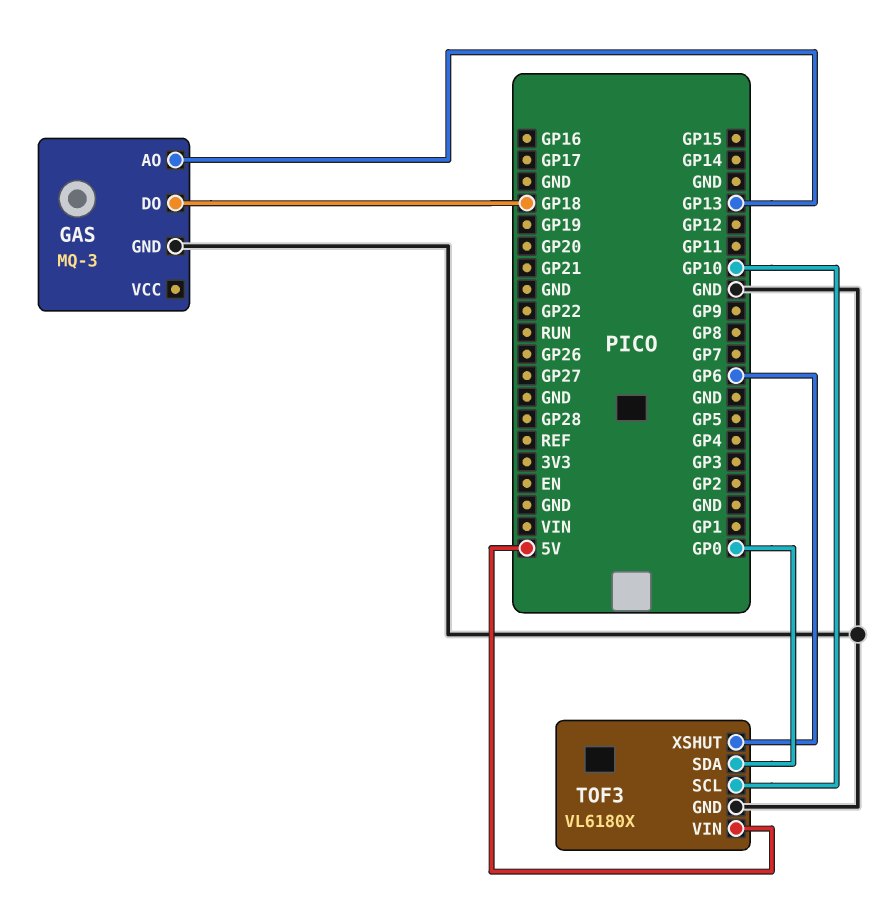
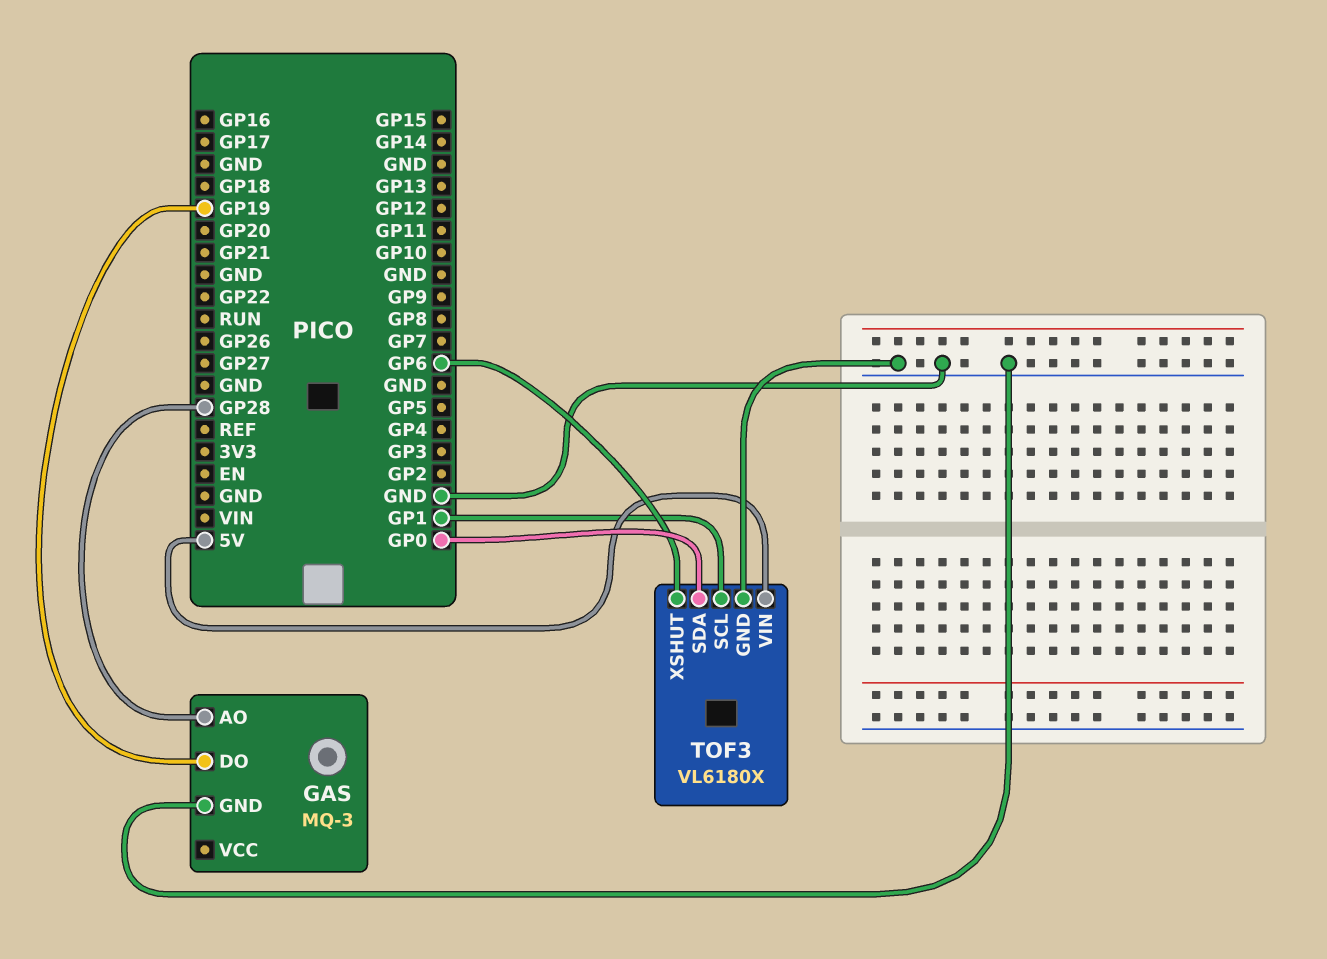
GAS pin AO: GP13 -> GP28
GAS pin DO: GP18 -> GP19
TOF3 pin SCL: GP10 -> GP1

